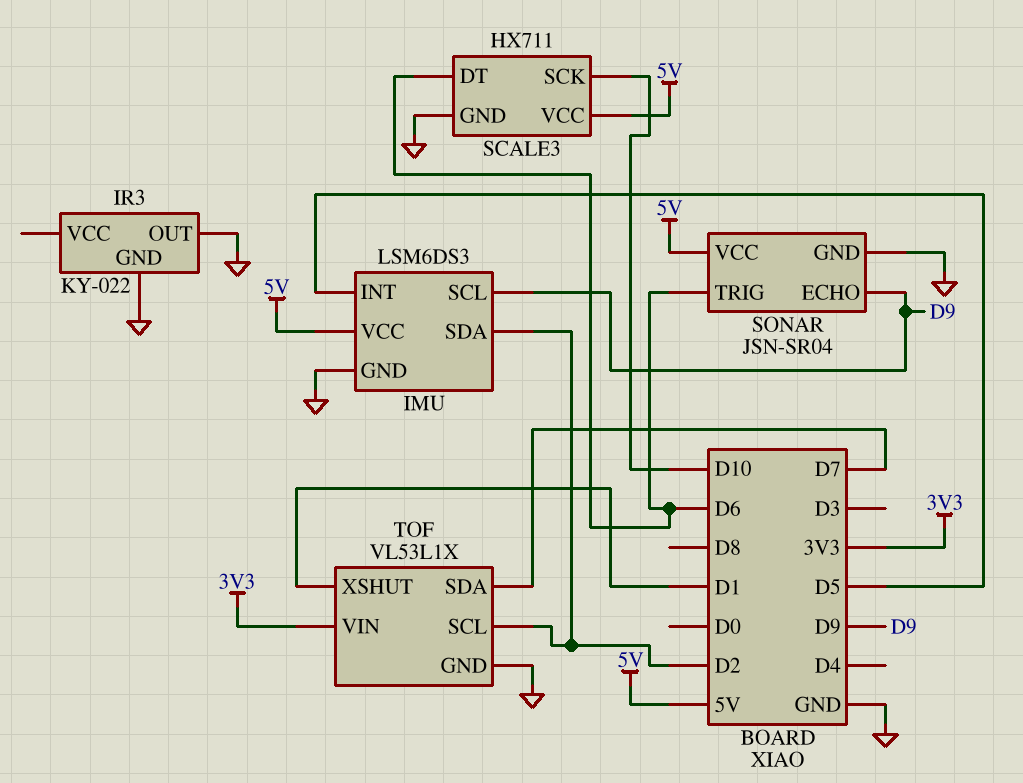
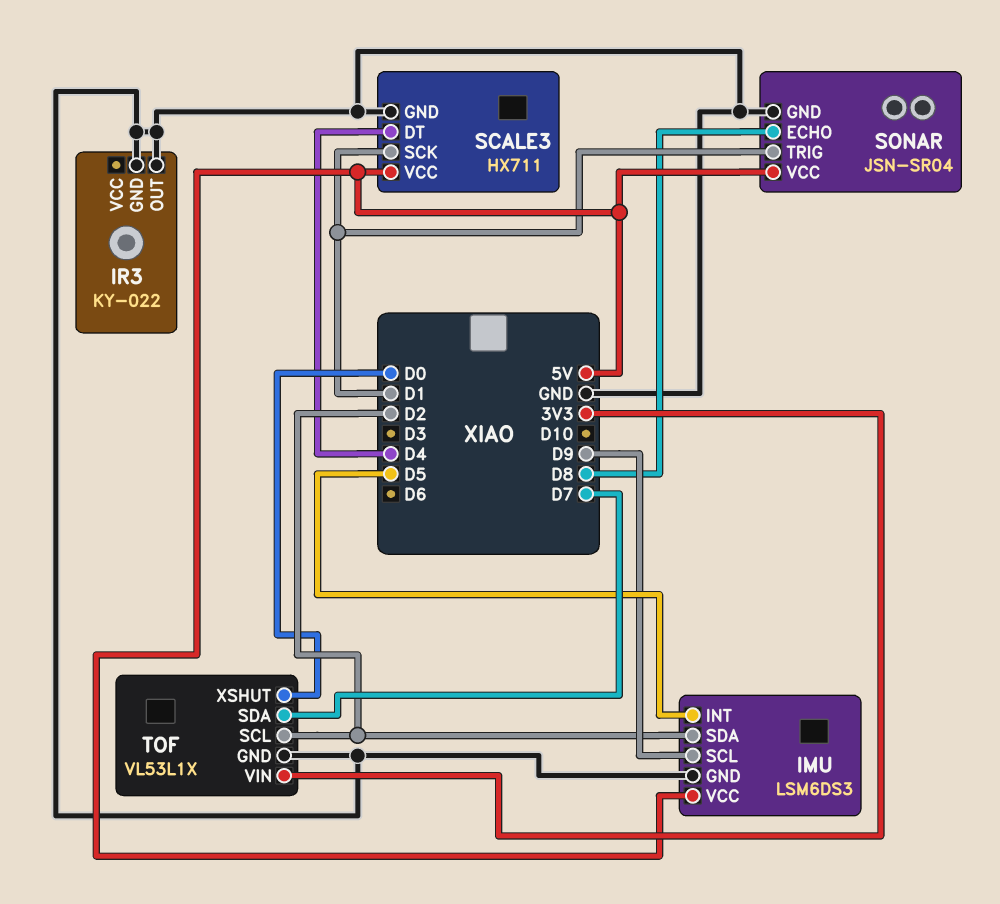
SCALE3 pin DT: D6 -> D4
SCALE3 pin SCK: D10 -> D1
SONAR pin ECHO: D9 -> D8
SONAR pin TRIG: D6 -> D1
TOF pin XSHUT: D1 -> D0

